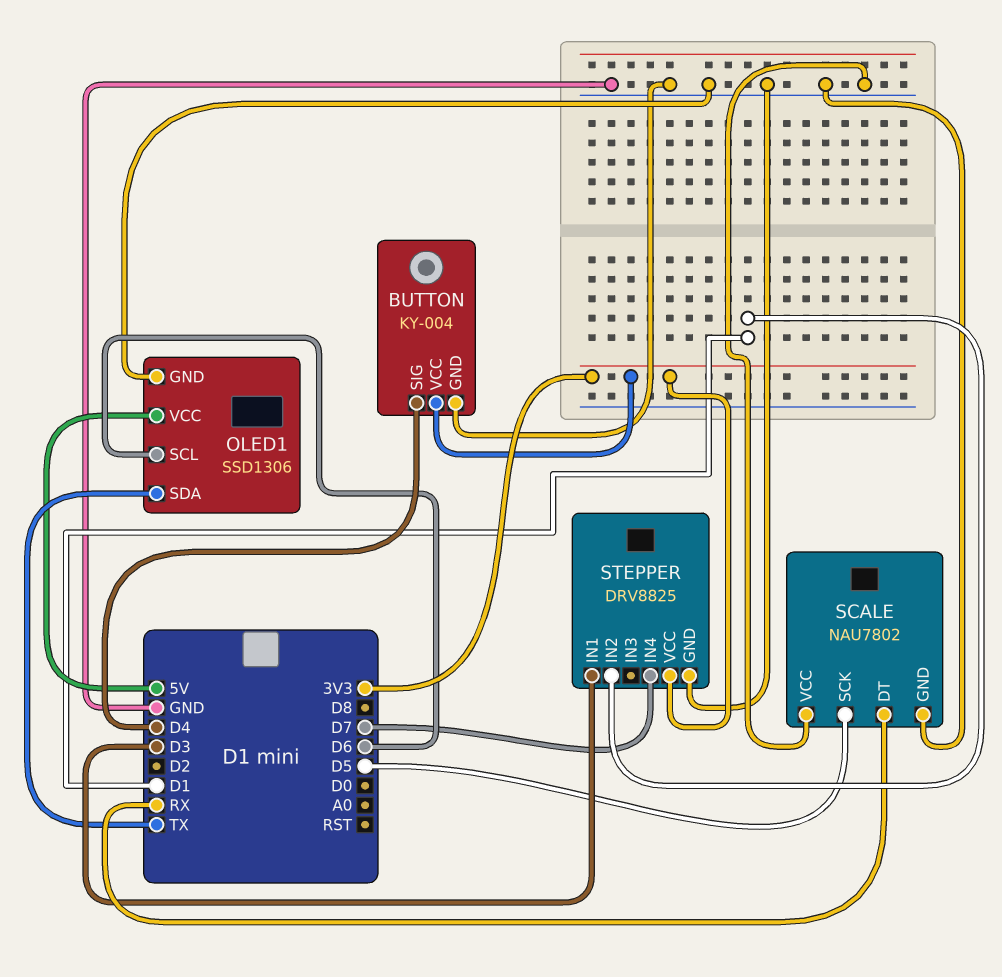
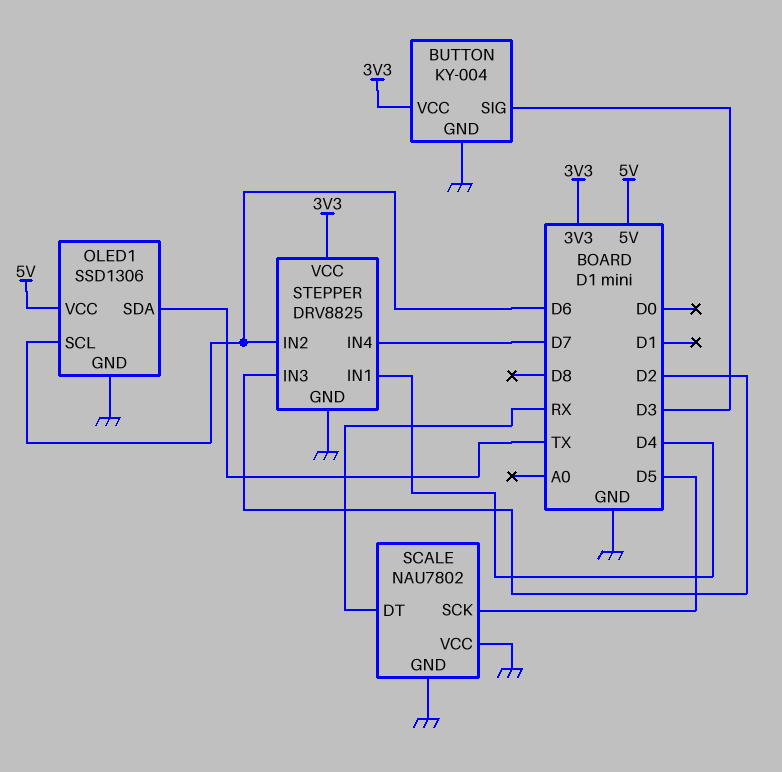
BUTTON pin SIG: D4 -> D3
STEPPER pin IN1: D3 -> D4
STEPPER pin IN2: D1 -> D6
STEPPER pin IN3: none -> D2

